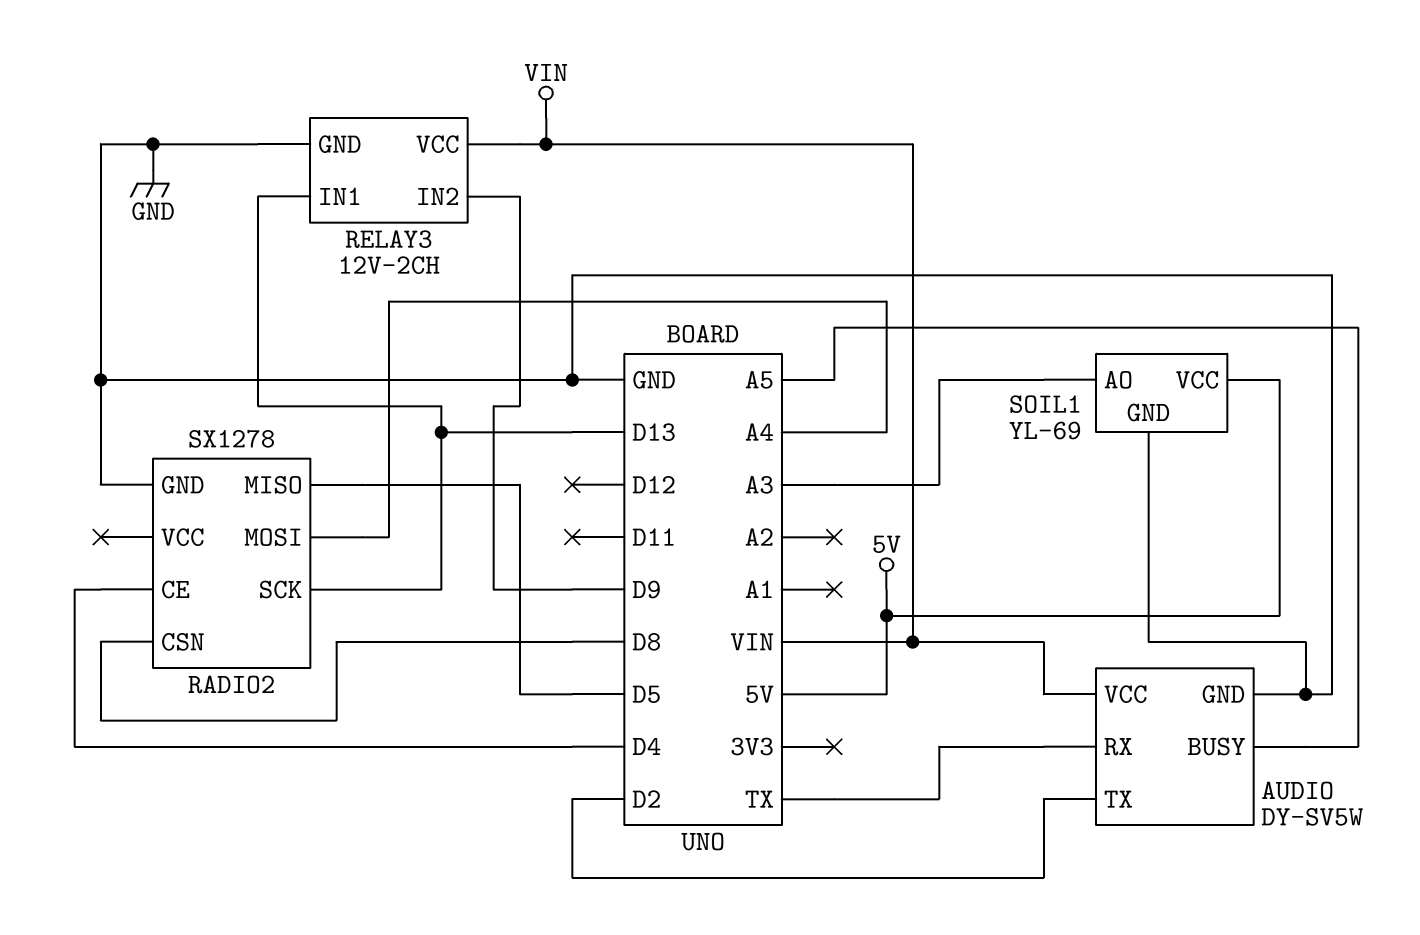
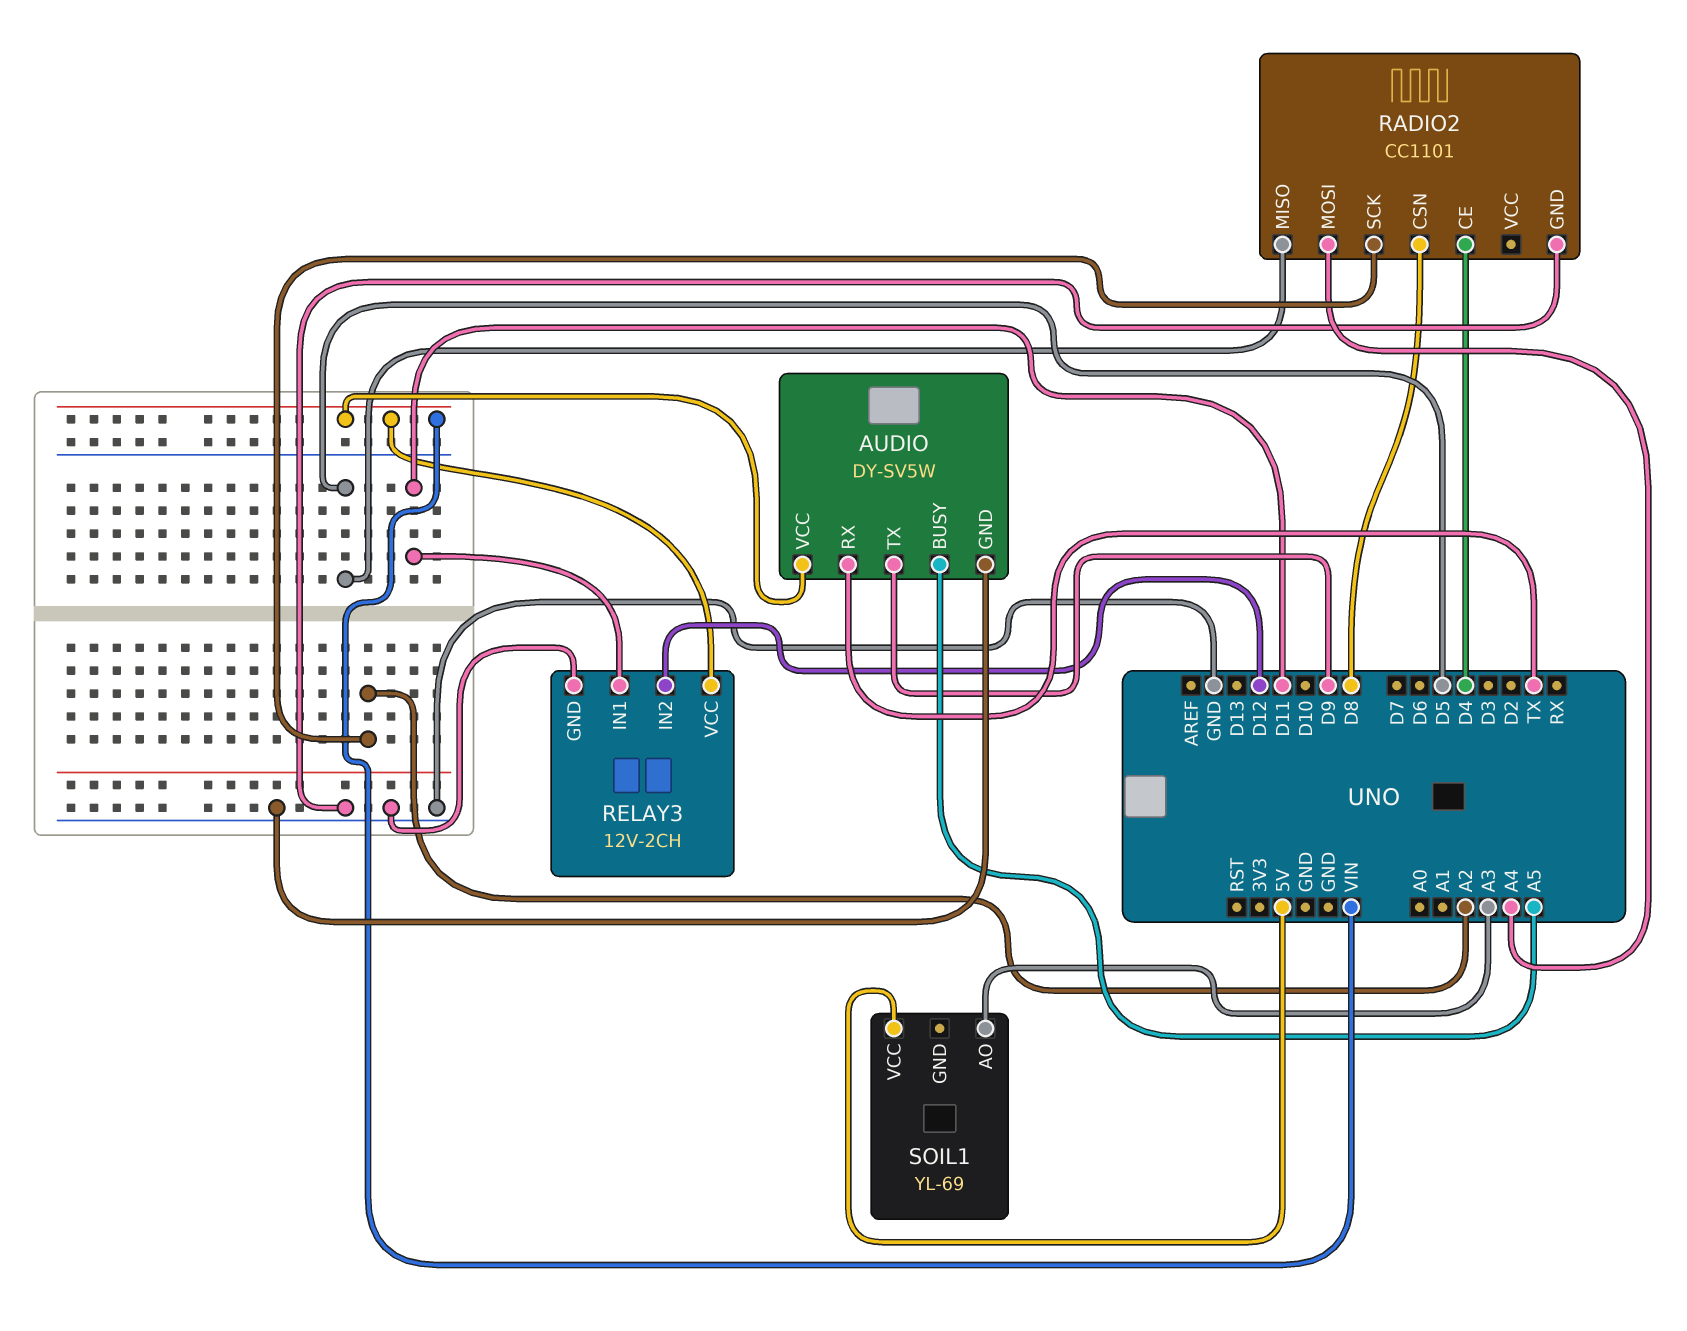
AUDIO pin TX: D2 -> D9
RADIO2: SX1278 -> CC1101
RADIO2 pin SCK: D13 -> A2
RELAY3 pin IN1: D13 -> D11
RELAY3 pin IN2: D9 -> D12
SOIL1 pin GND: GND -> none

